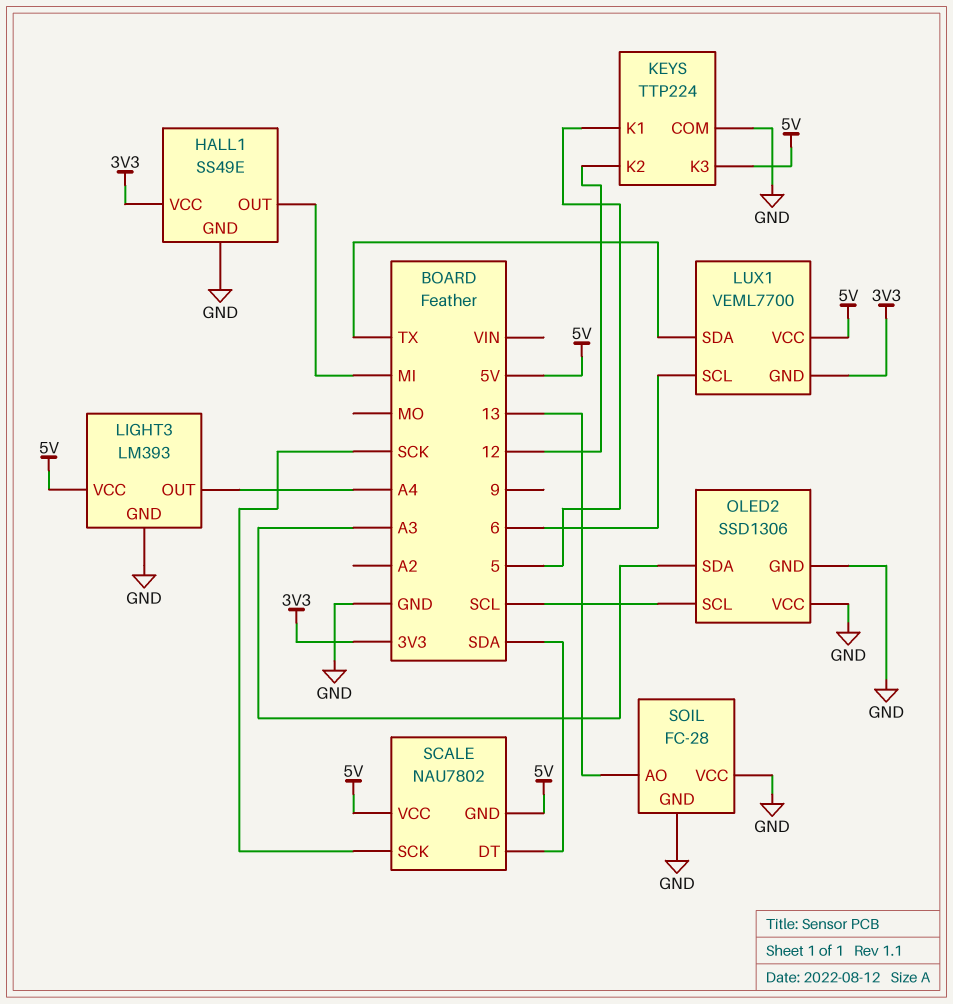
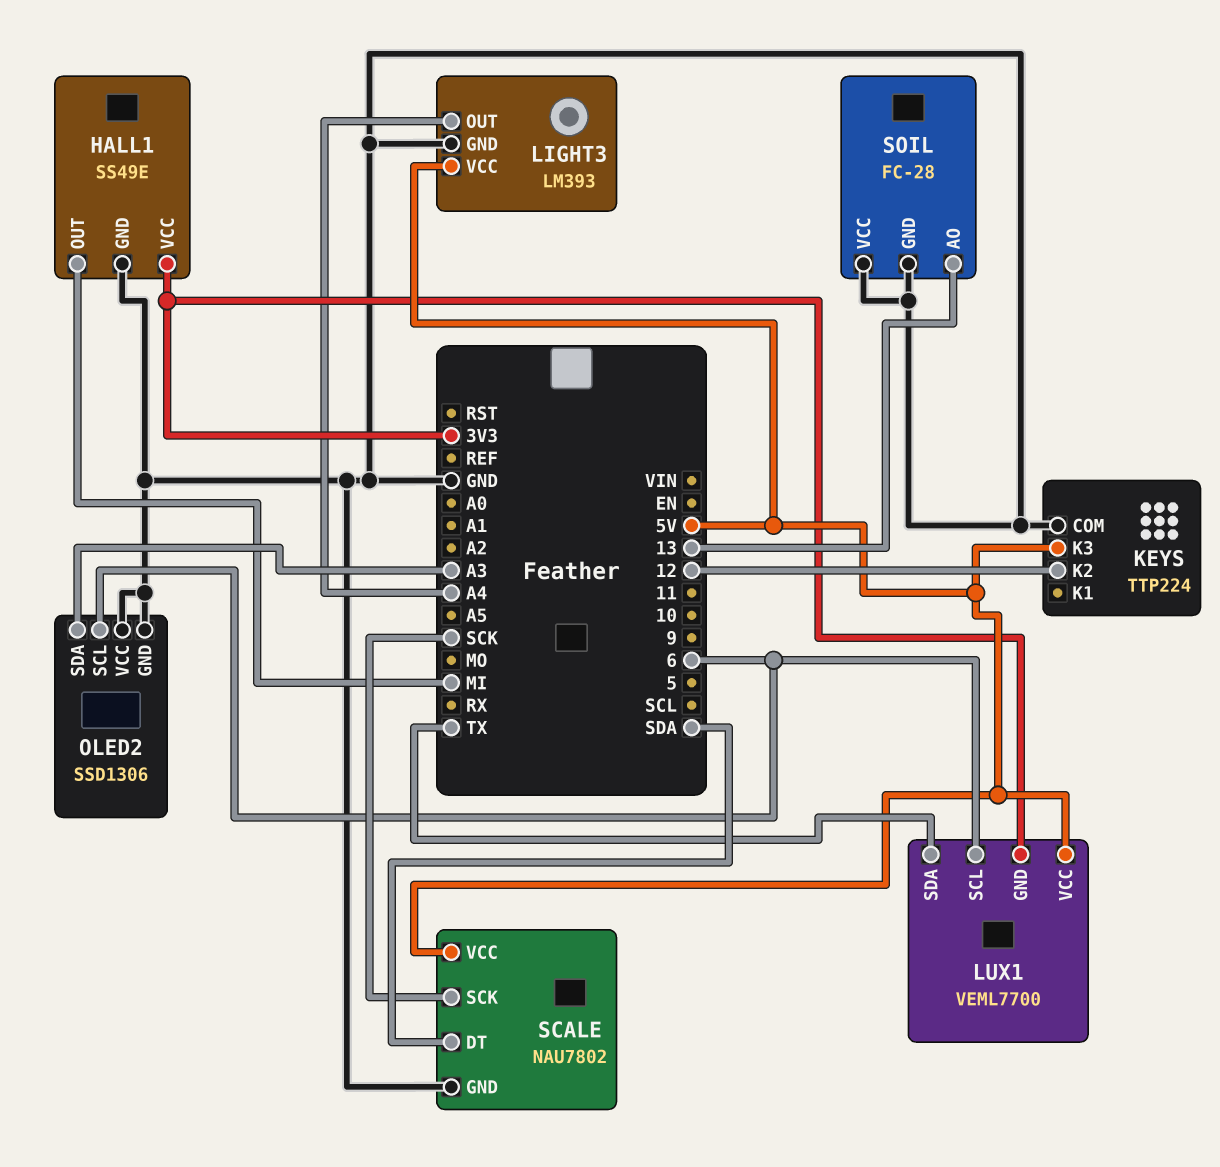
KEYS pin K1: 5 -> none
OLED2 pin SCL: SCL -> 6
SCALE pin GND: 5V -> GND

